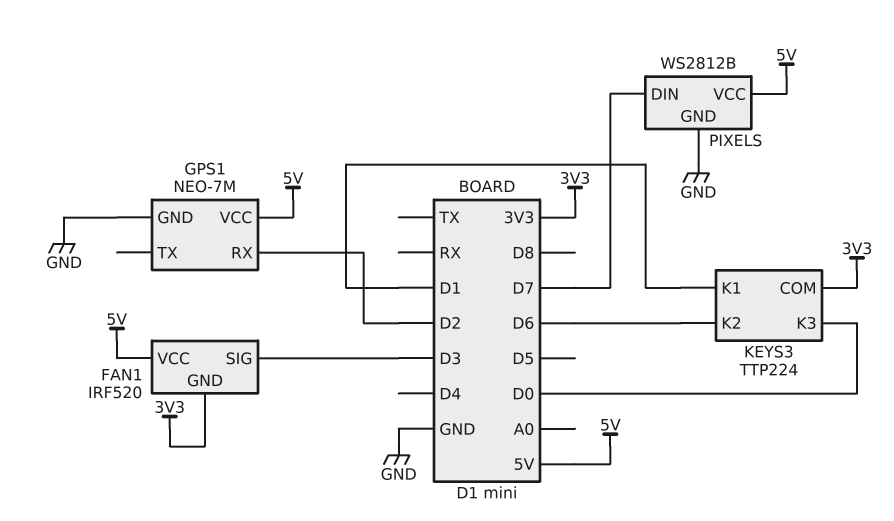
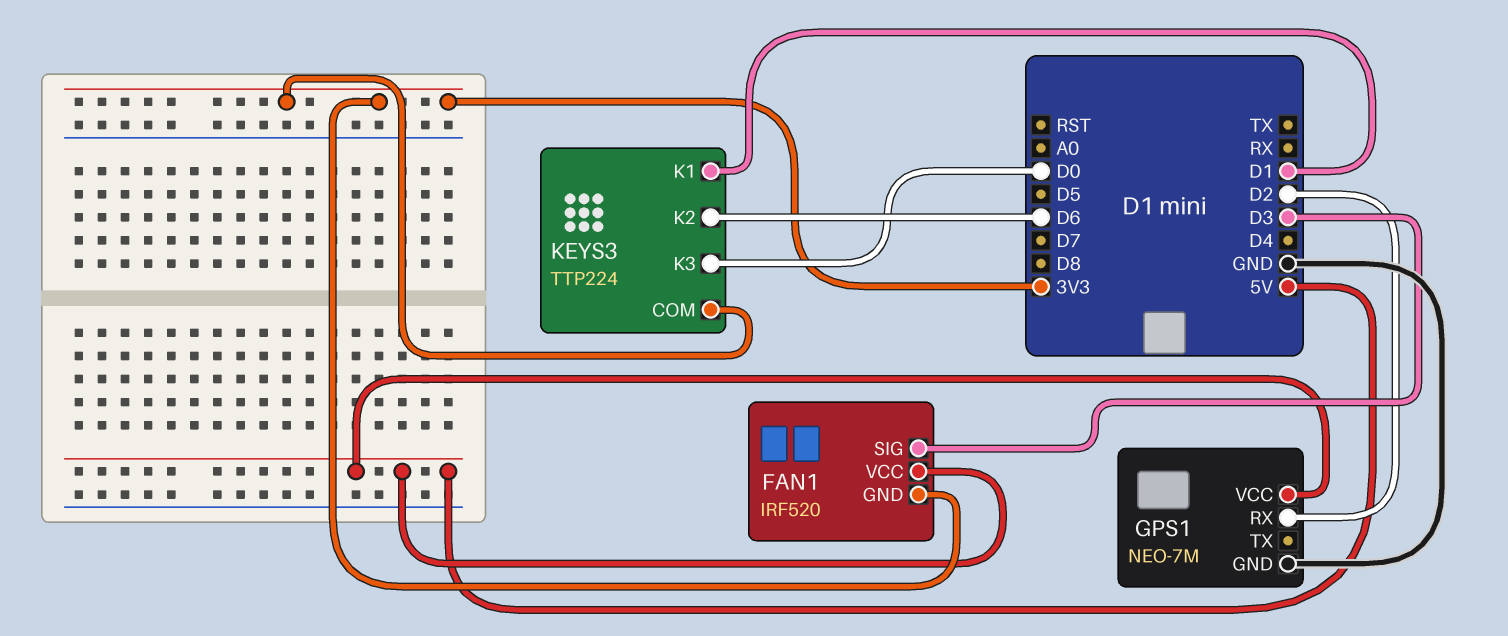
PIXELS: WS2812B -> none
PIXELS pin DIN: D7 -> none
PIXELS pin GND: GND -> none
PIXELS pin VCC: 5V -> none

